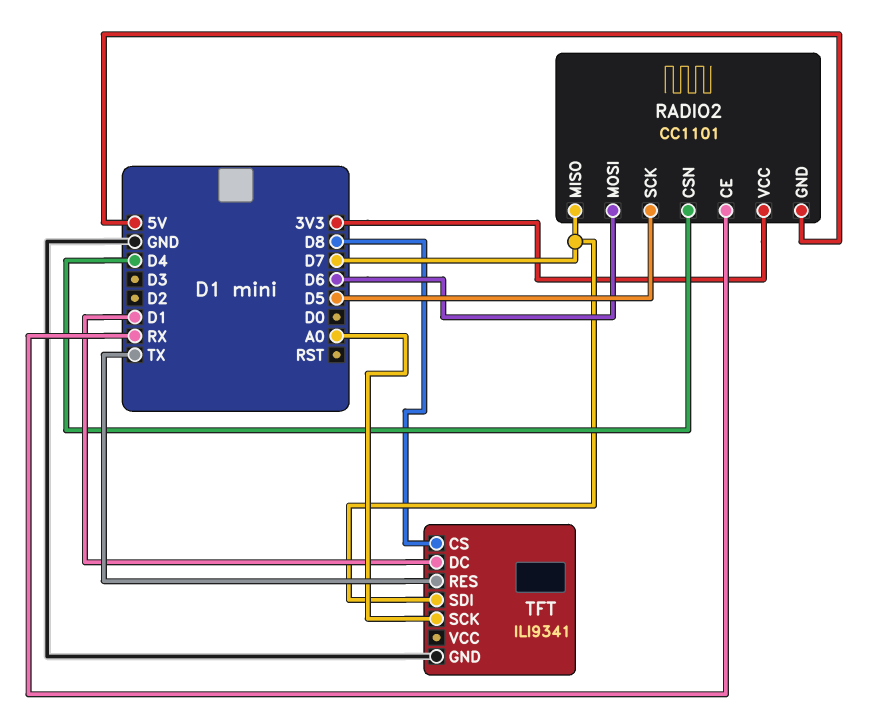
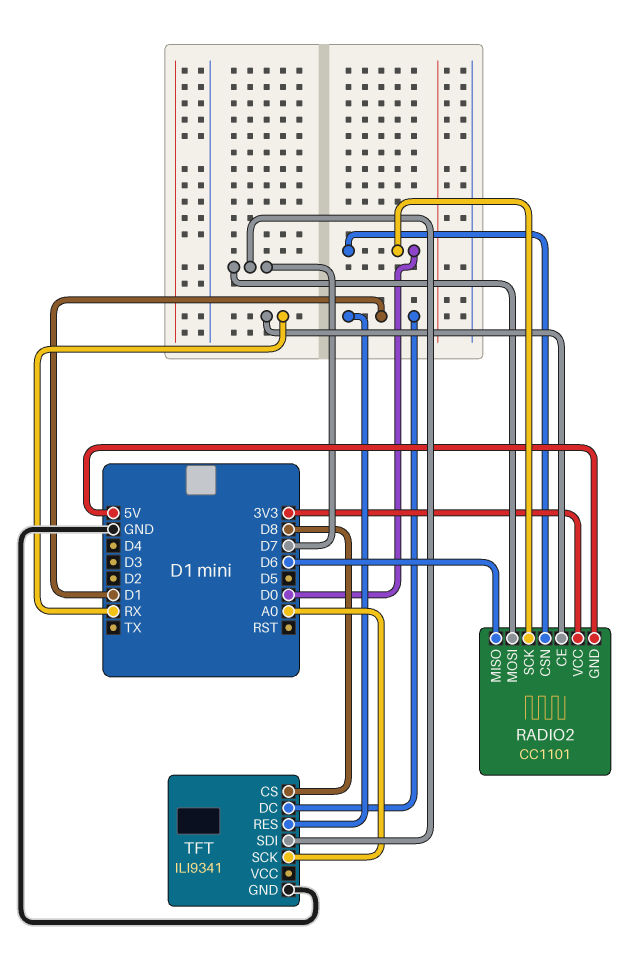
RADIO2 pin CSN: D4 -> D0
RADIO2 pin MISO: D7 -> D6
RADIO2 pin MOSI: D6 -> D7
RADIO2 pin SCK: D5 -> D0
TFT pin RES: TX -> D1

